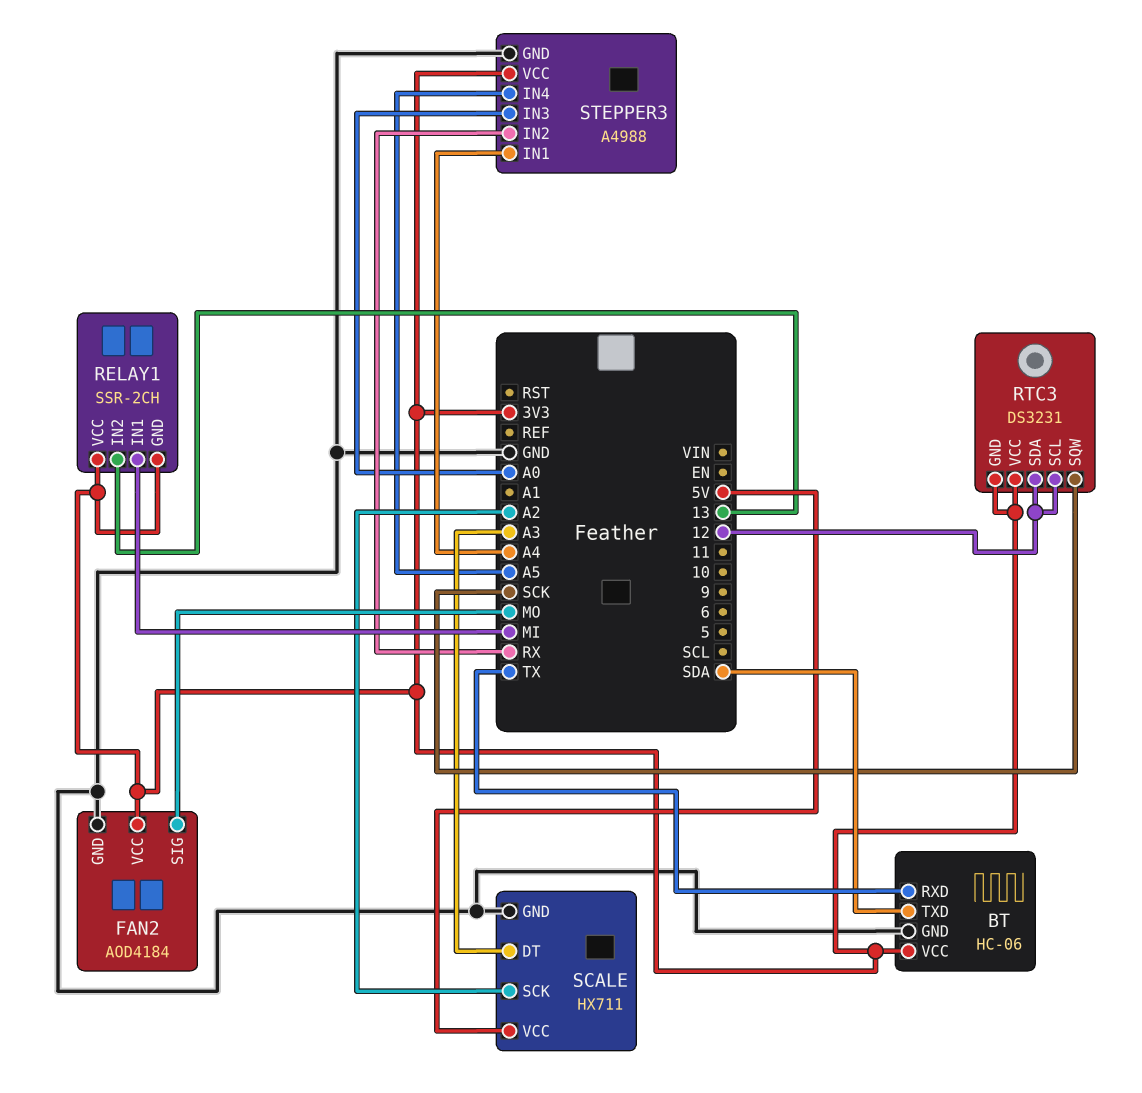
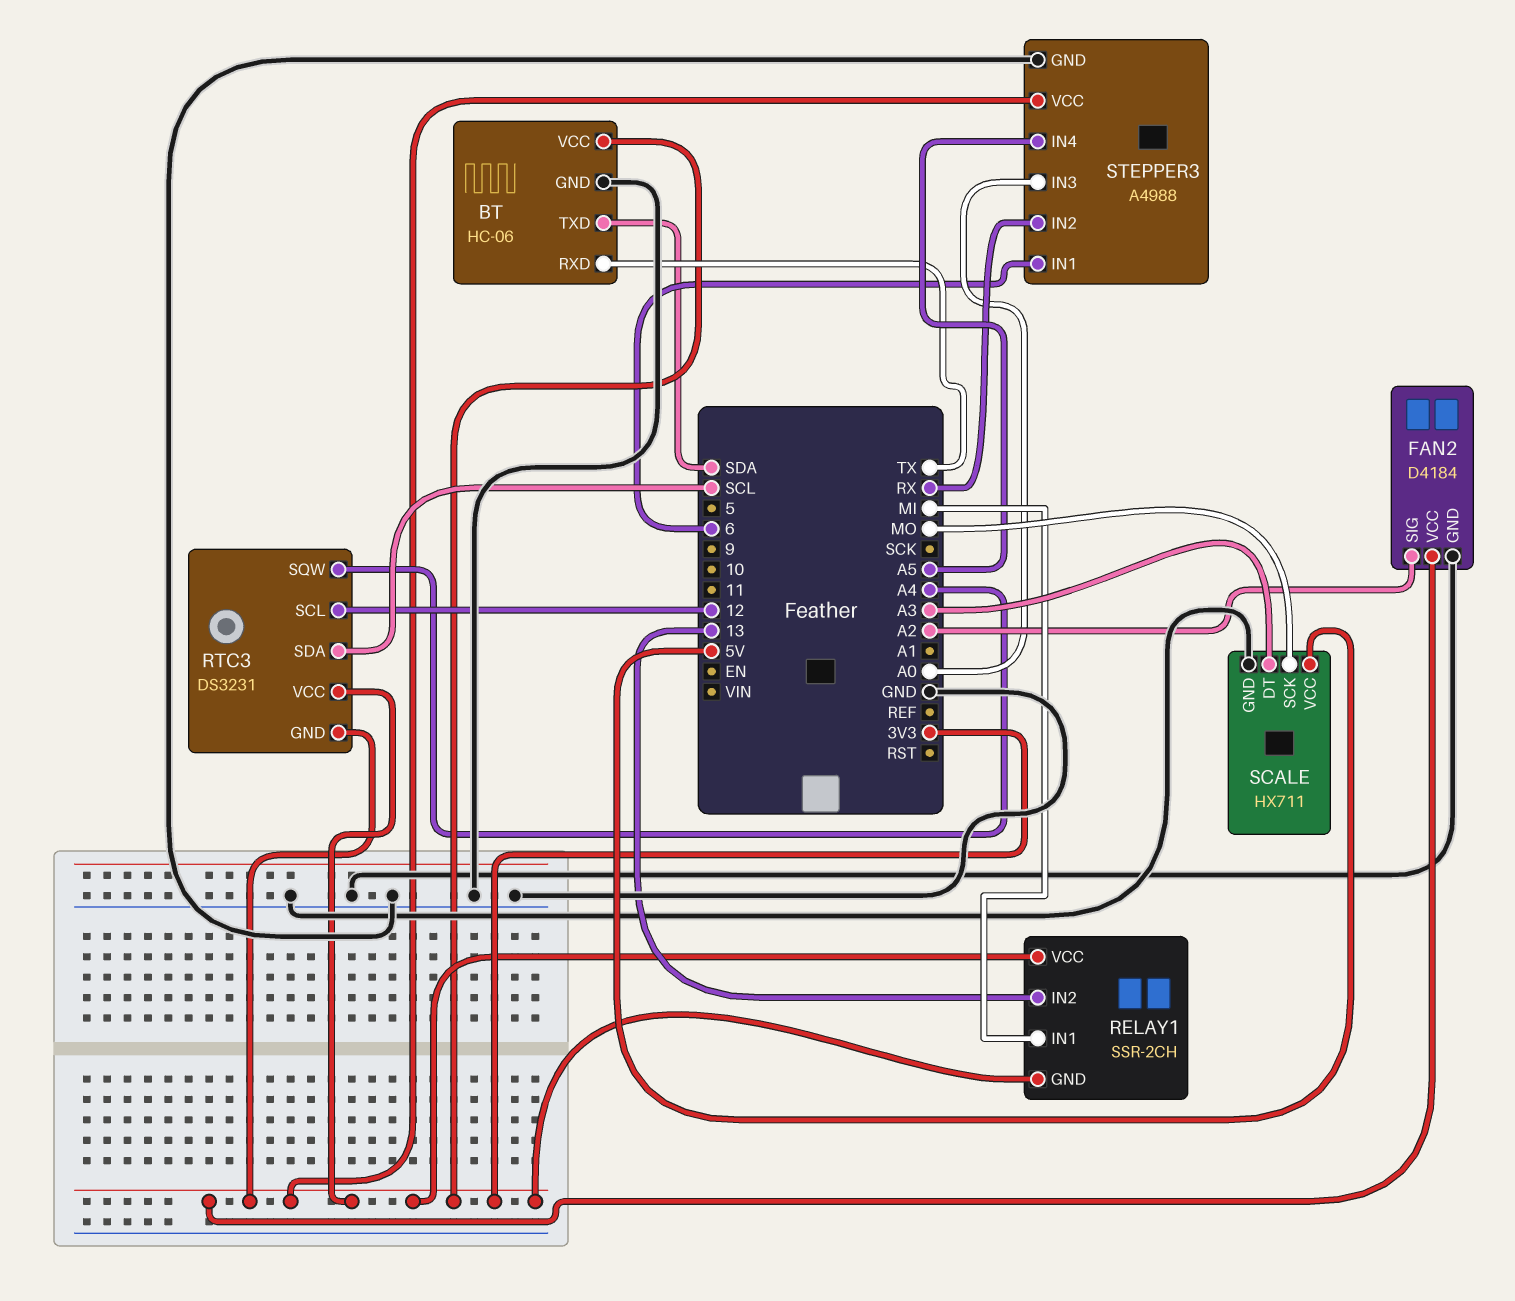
FAN2: AOD4184 -> D4184
FAN2 pin SIG: MO -> A2
RTC3 pin SDA: 12 -> SCL
RTC3 pin SQW: SCK -> A4
SCALE pin SCK: A2 -> MO
STEPPER3 pin IN1: A4 -> 6

